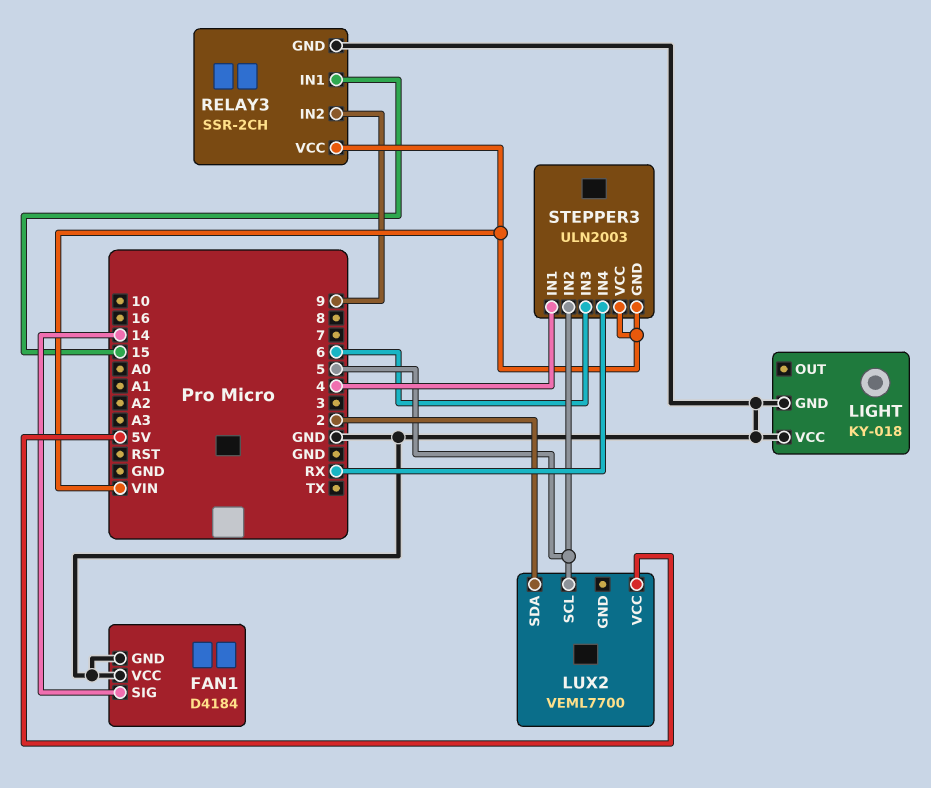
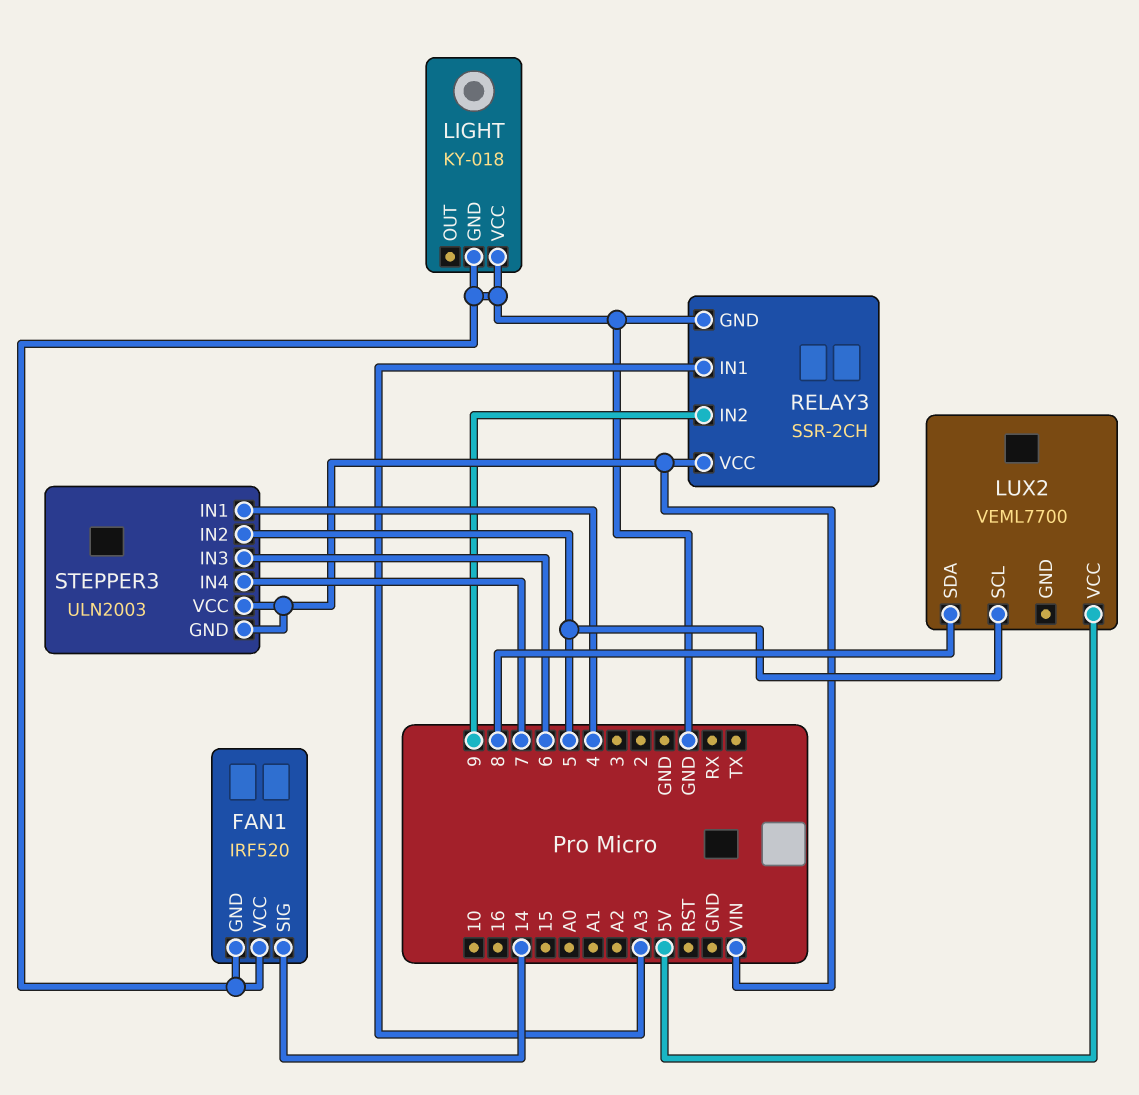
FAN1: D4184 -> IRF520
LUX2 pin SDA: 2 -> 8
RELAY3 pin IN1: 15 -> A3
STEPPER3 pin IN4: RX -> 7

